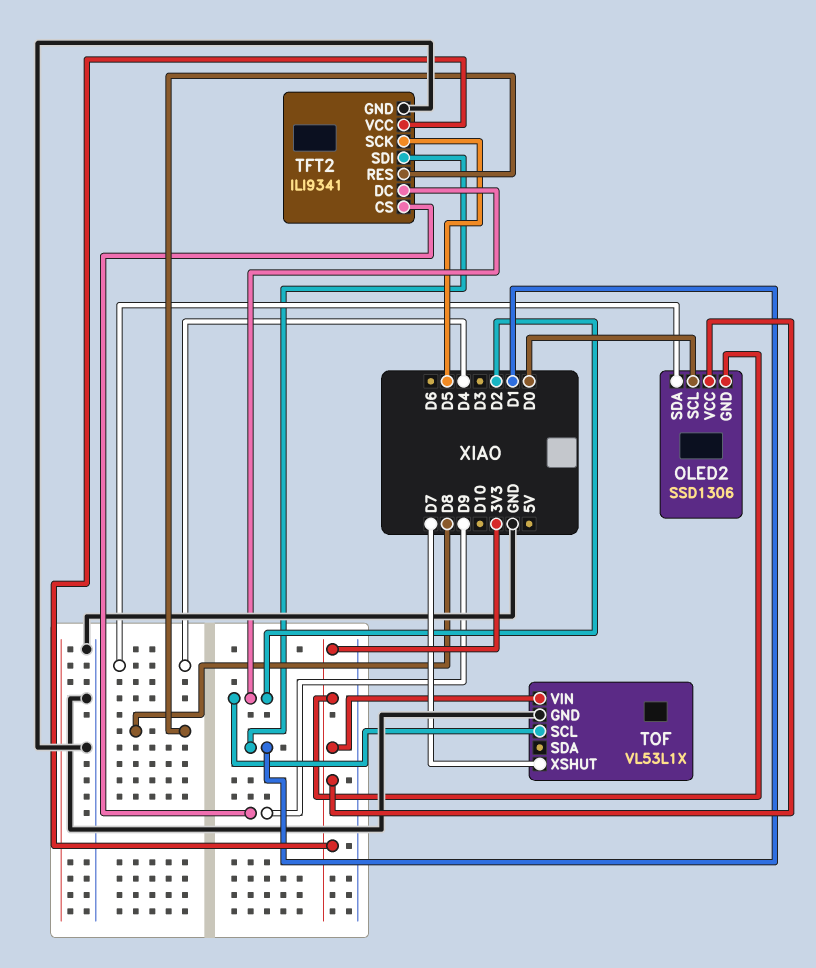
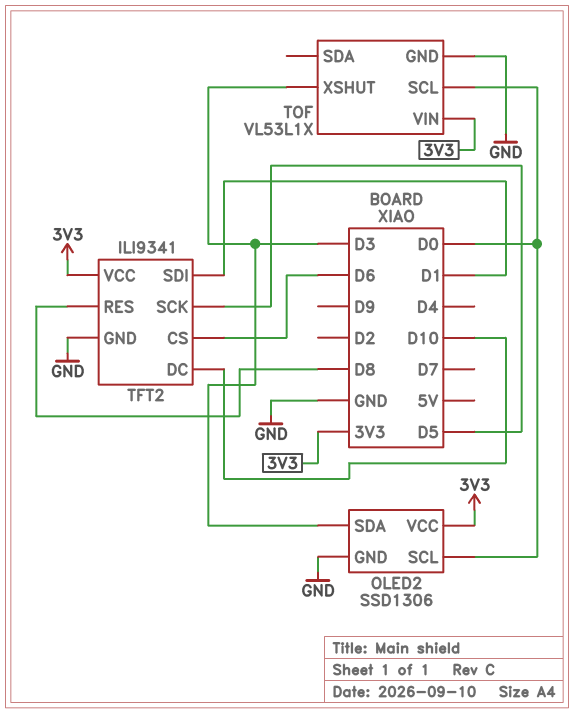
OLED2 pin GND: 3V3 -> GND
OLED2 pin SDA: D4 -> D3
TFT2 pin CS: D9 -> D6
TFT2 pin DC: D2 -> D10
TOF pin SCL: D2 -> D0
TOF pin XSHUT: D7 -> D3

